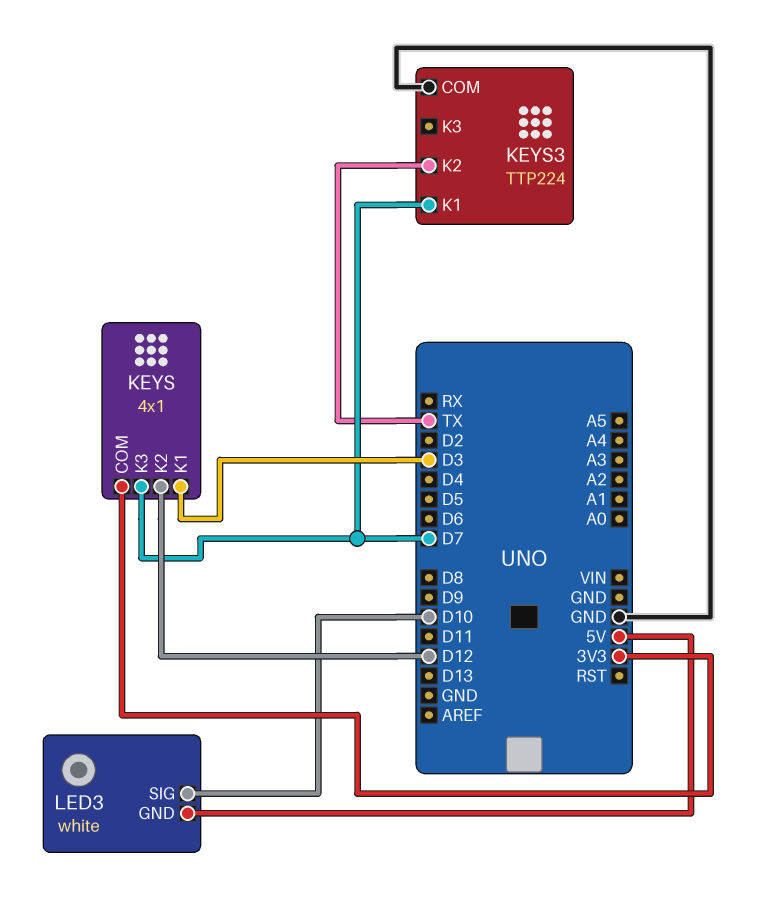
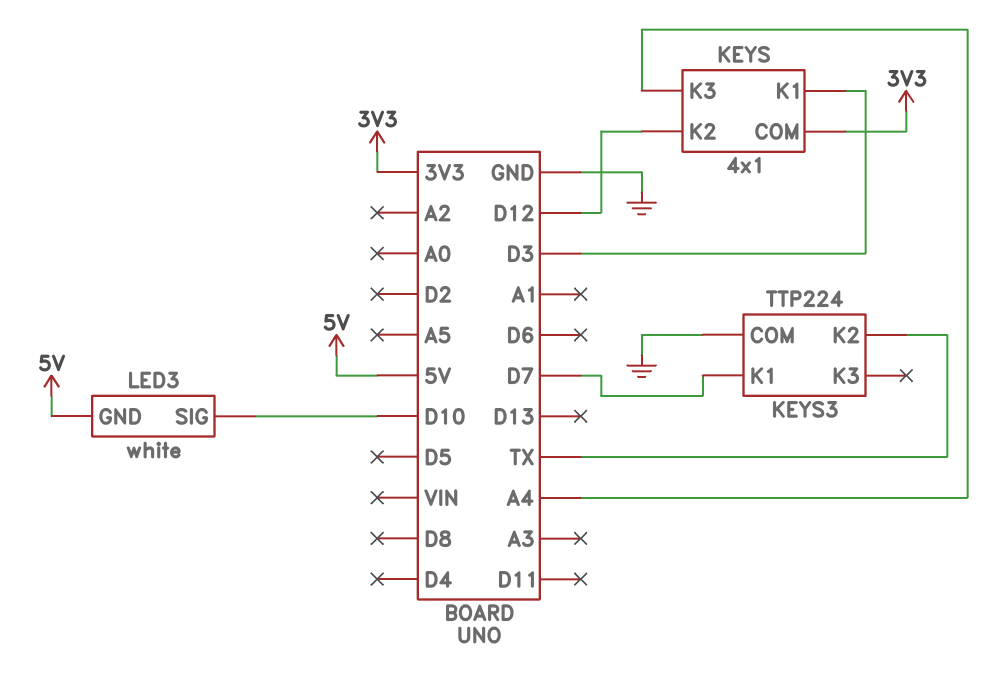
KEYS pin K3: D7 -> A4

